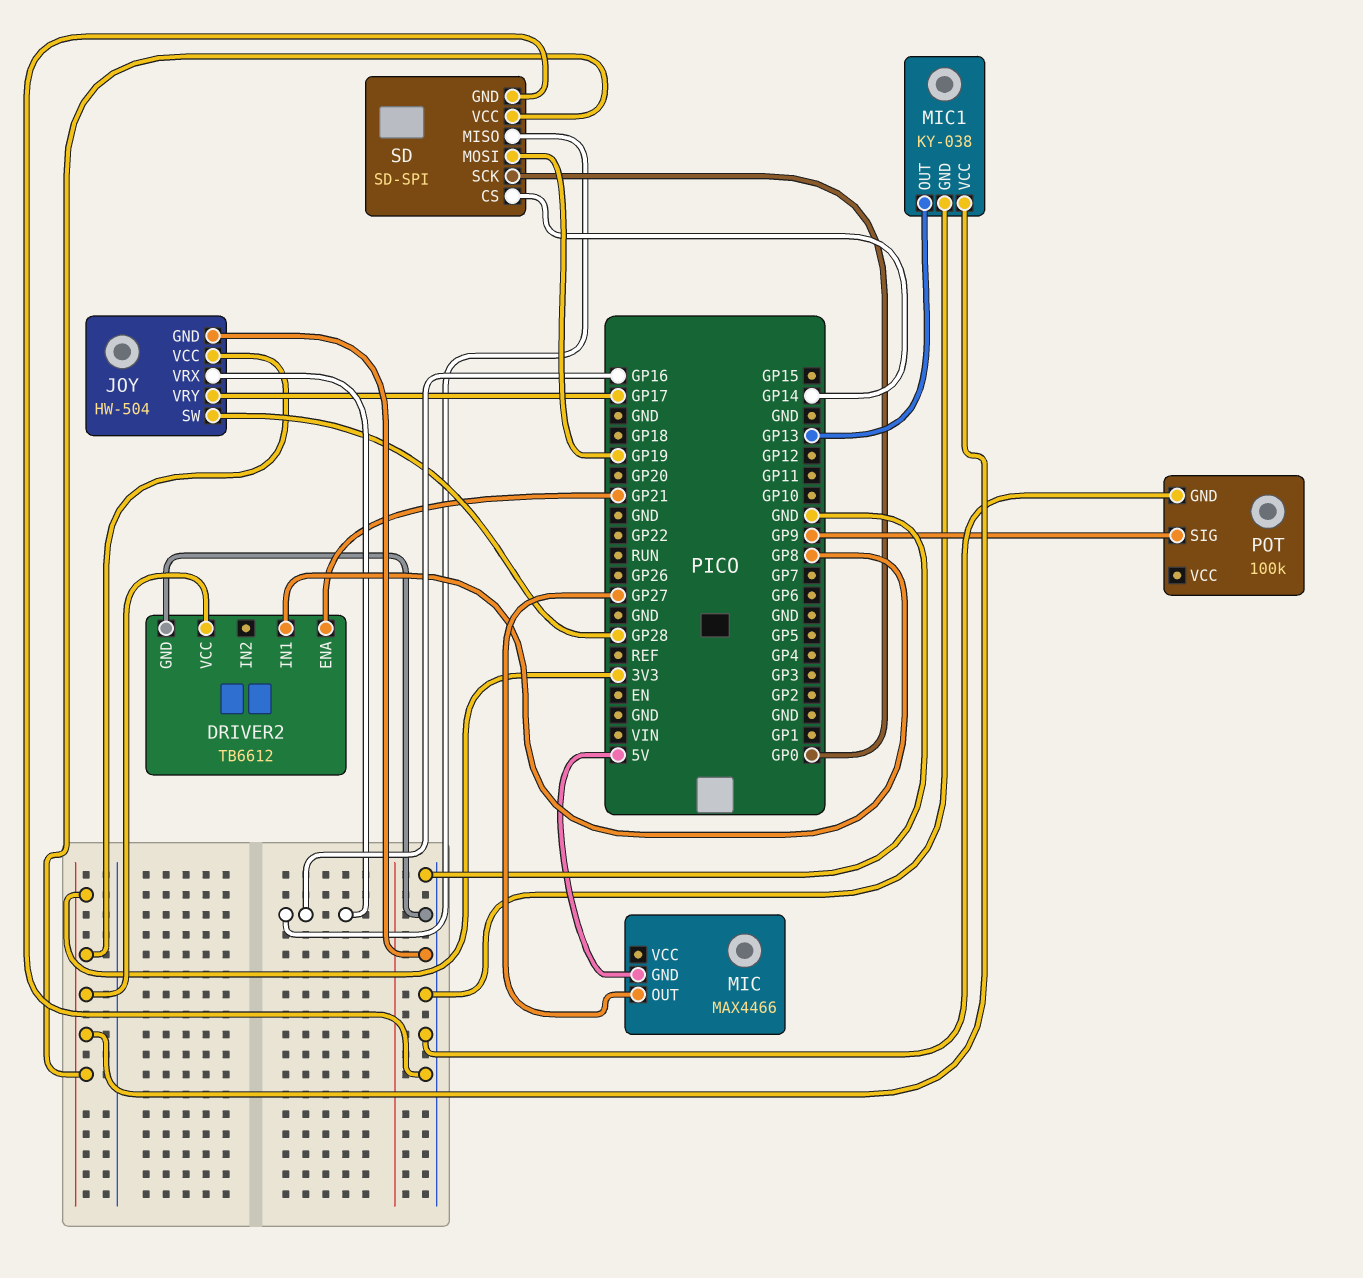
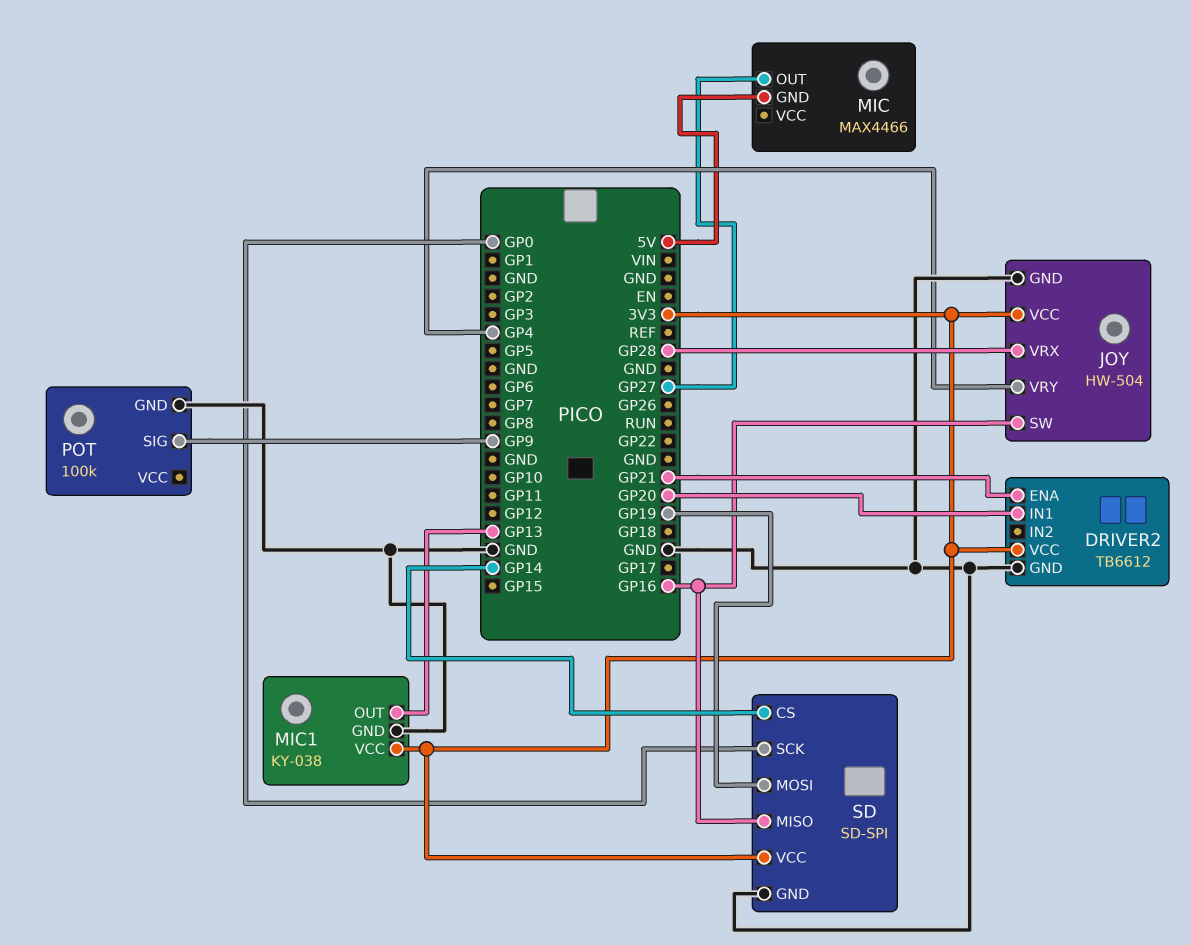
DRIVER2 pin IN1: GP8 -> GP20
JOY pin SW: GP28 -> GP16
JOY pin VRX: GP16 -> GP28
JOY pin VRY: GP17 -> GP4

